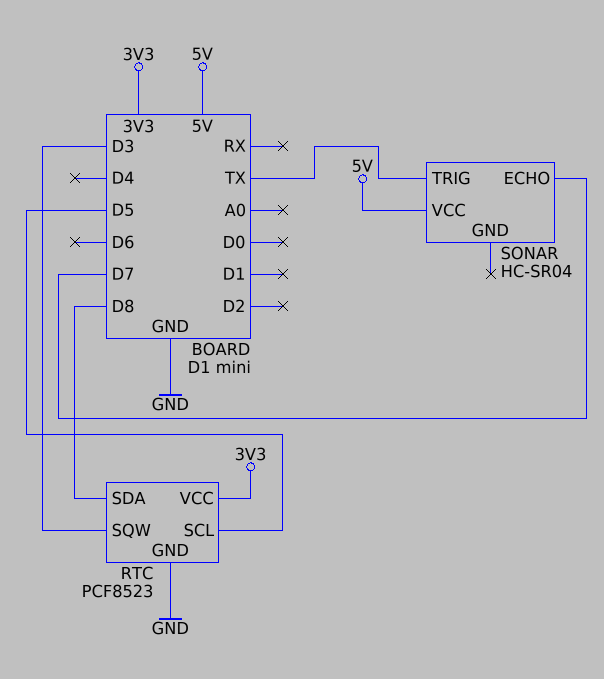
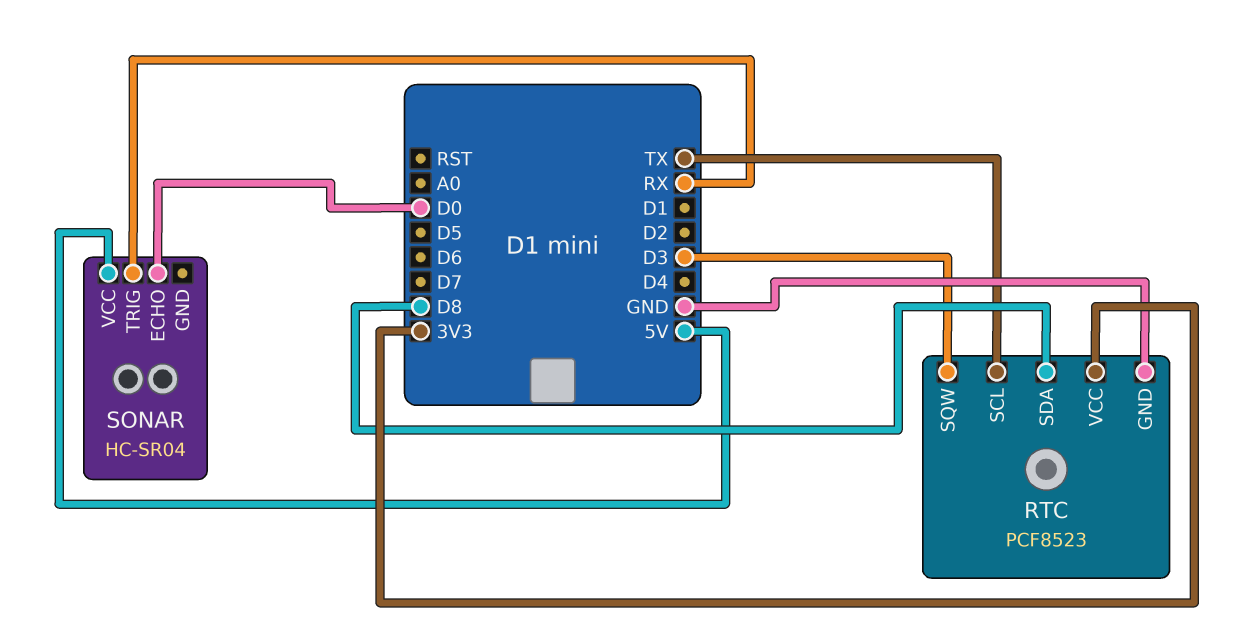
RTC pin SCL: D5 -> TX
SONAR pin ECHO: D7 -> D0
SONAR pin TRIG: TX -> RX

